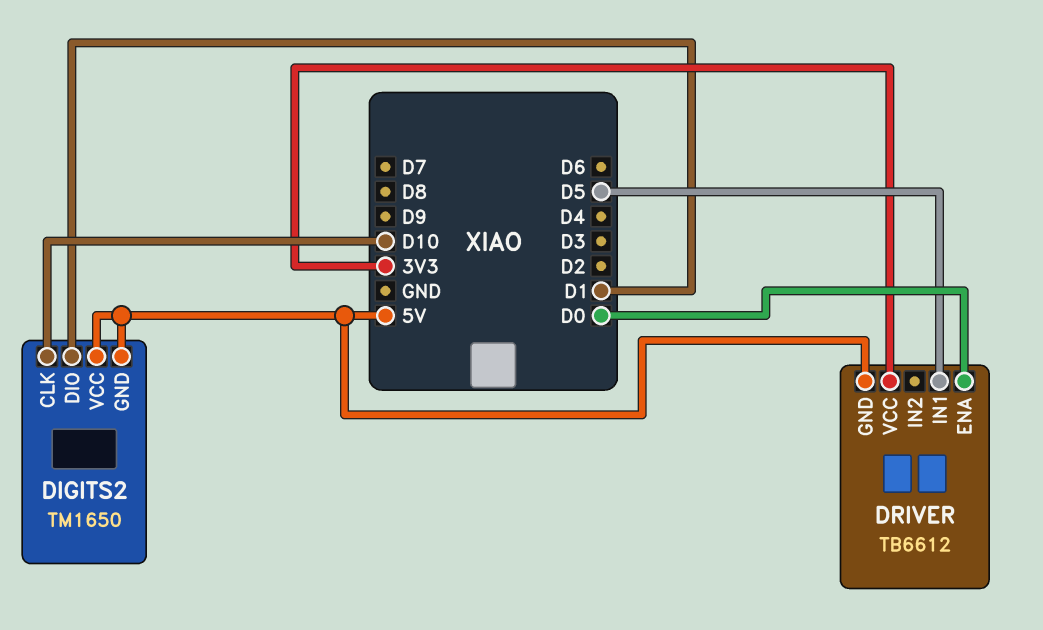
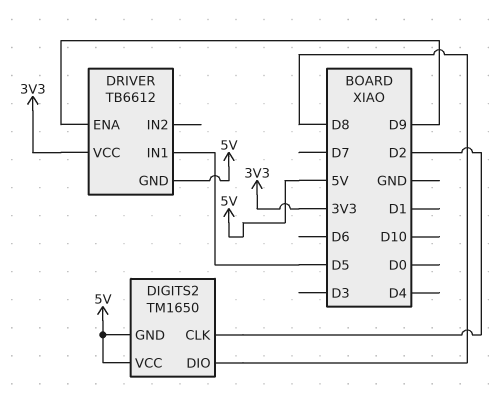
DIGITS2 pin CLK: D10 -> D2
DIGITS2 pin DIO: D1 -> D8
DRIVER pin ENA: D0 -> D9

